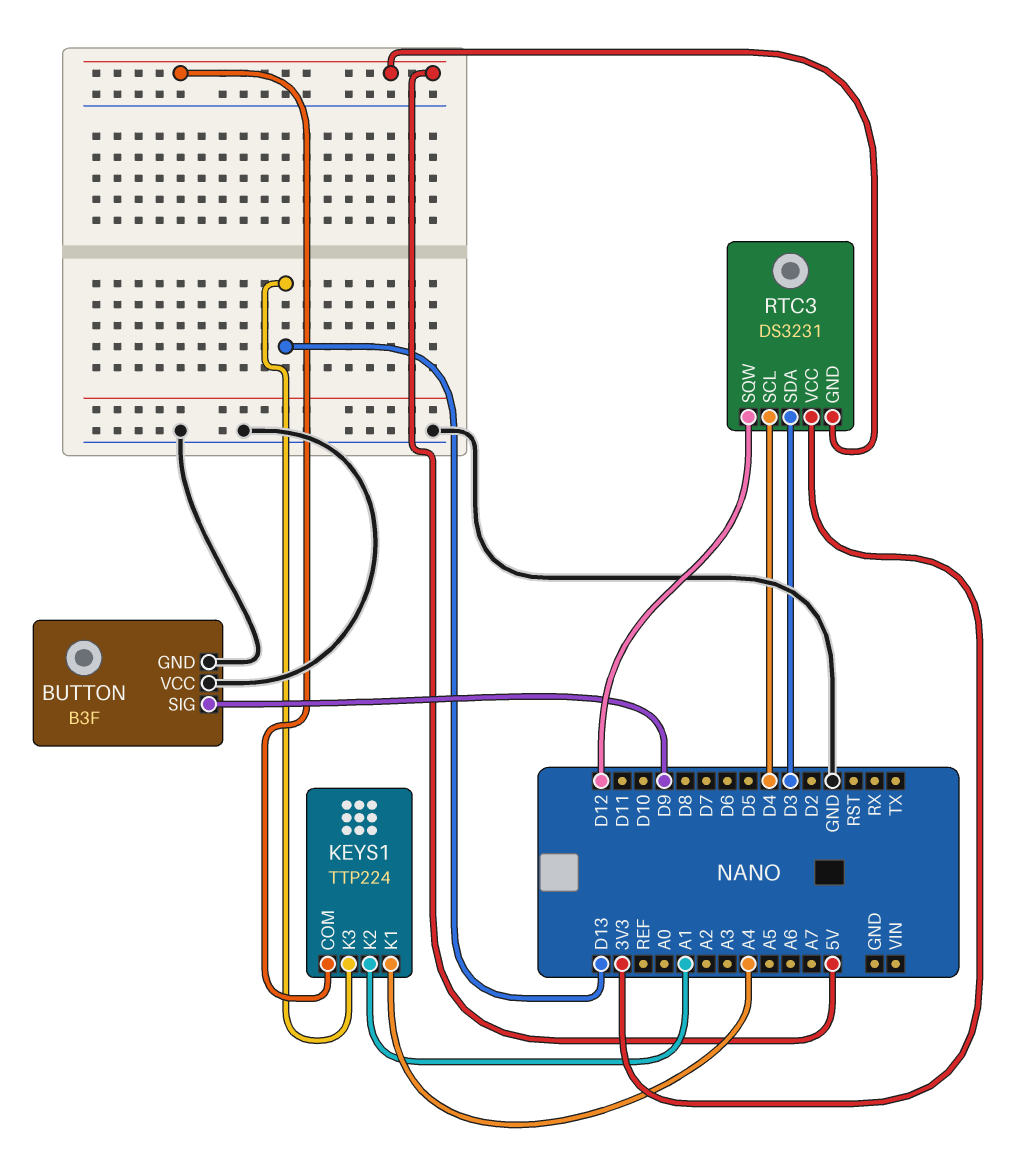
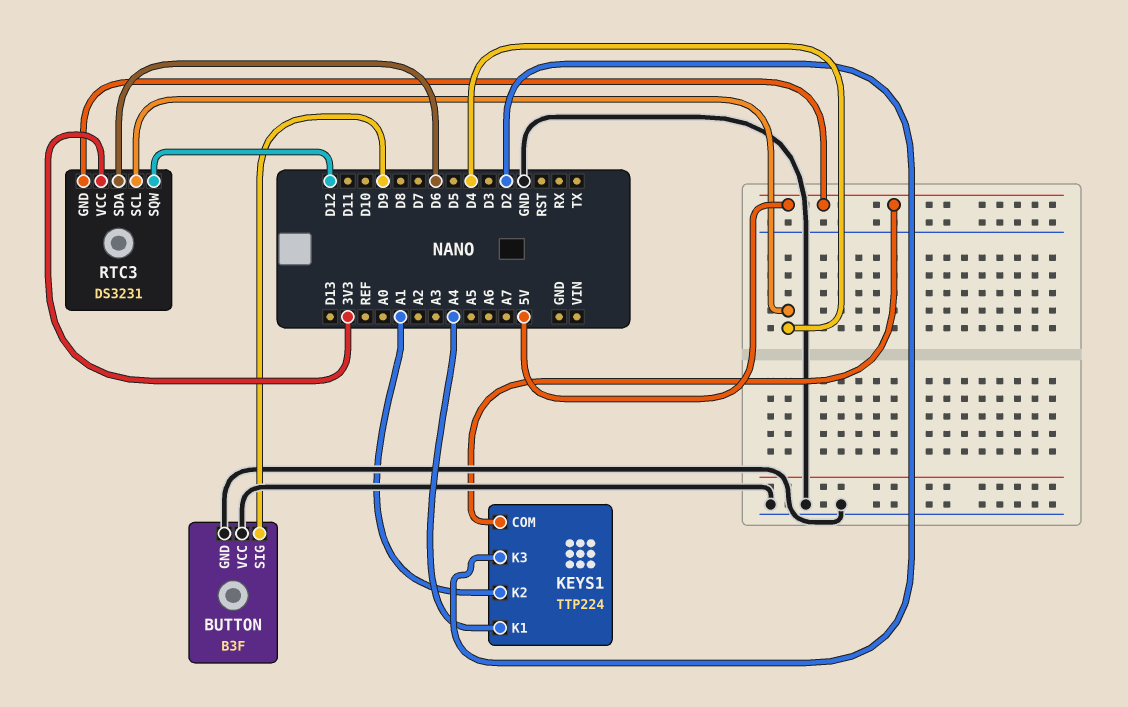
KEYS1 pin K3: D13 -> D2
RTC3 pin SDA: D3 -> D6

